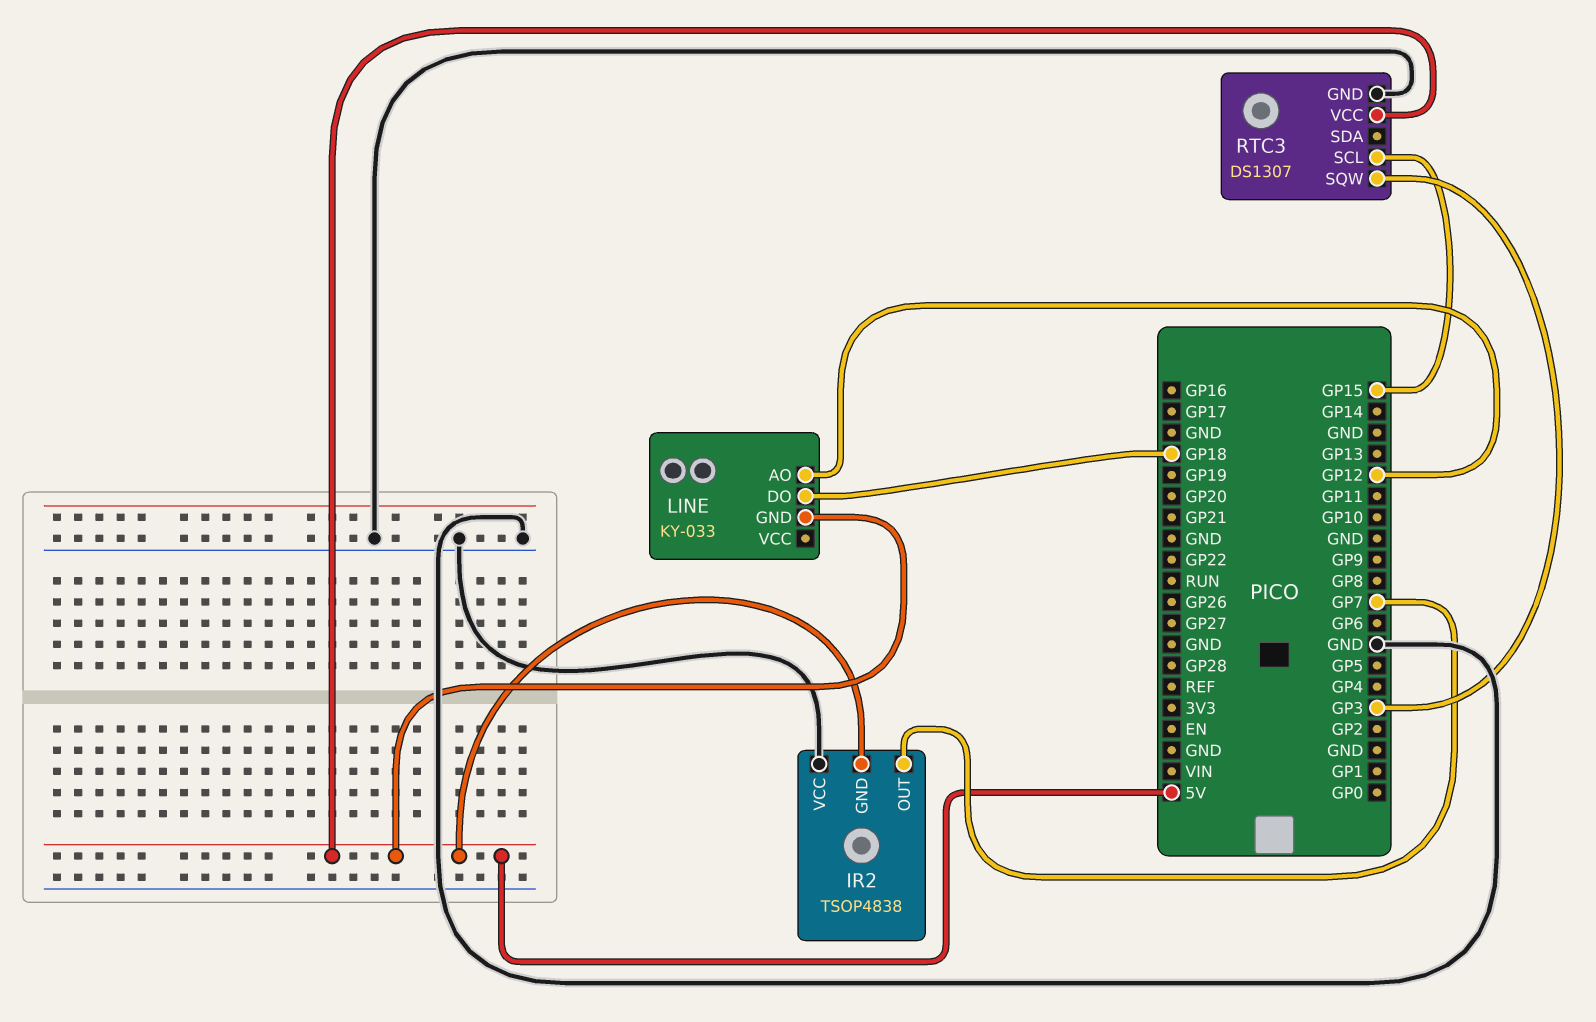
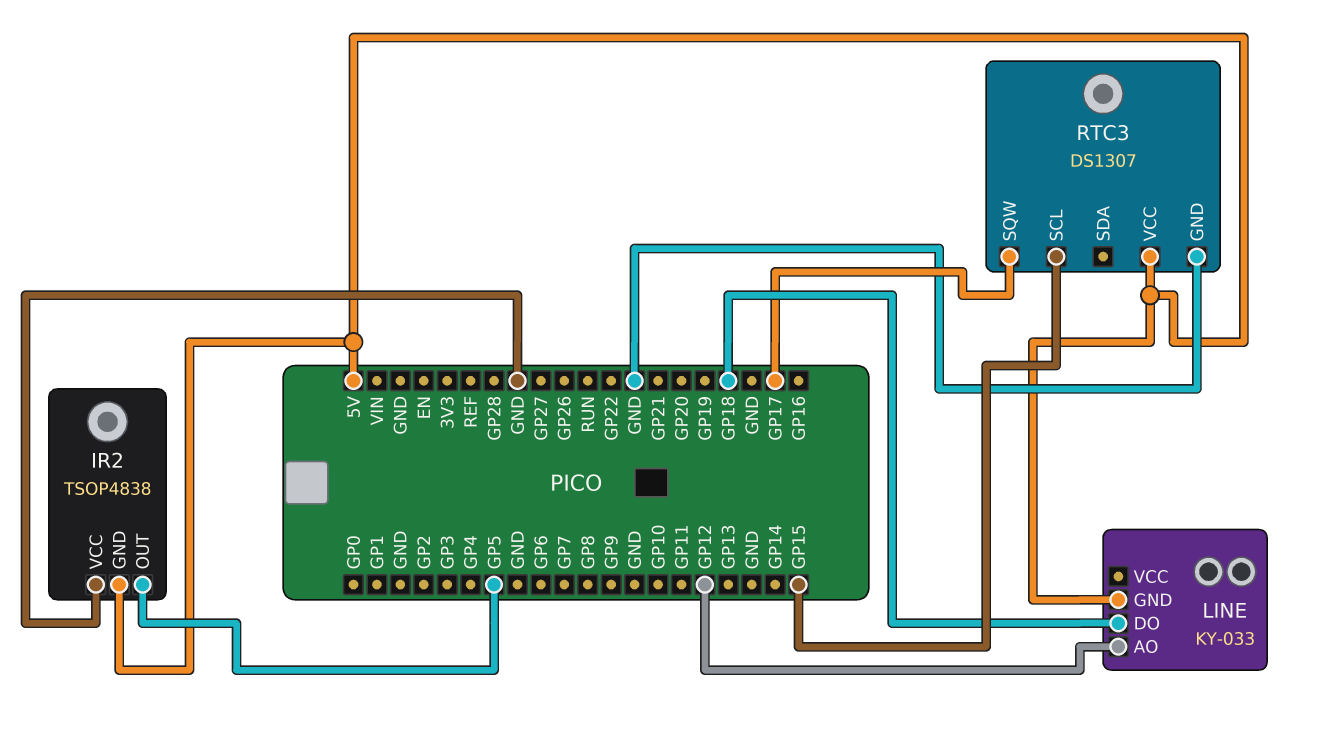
IR2 pin OUT: GP7 -> GP5
RTC3 pin SQW: GP3 -> GP17

